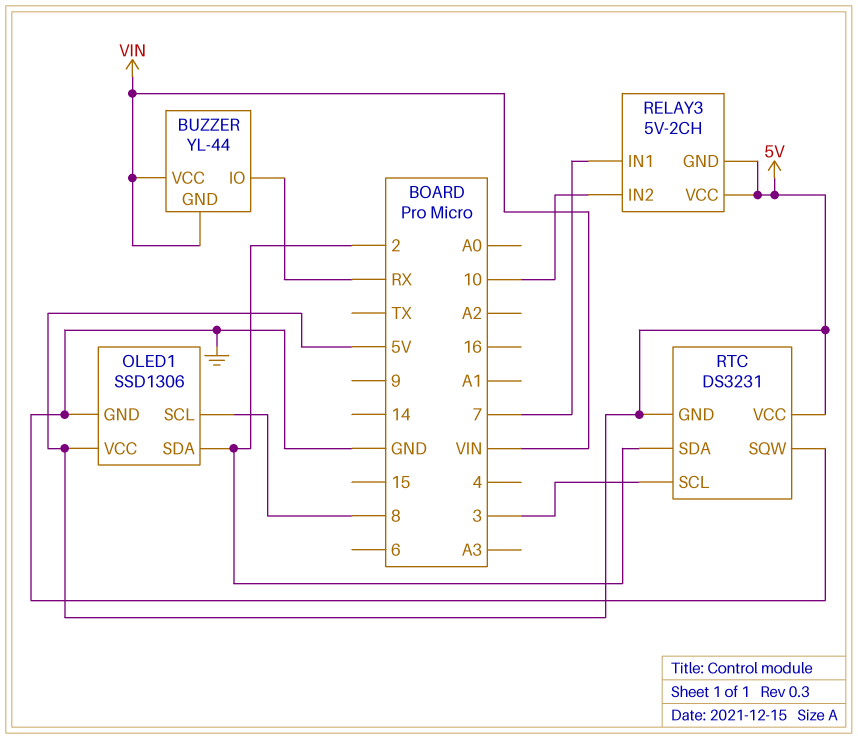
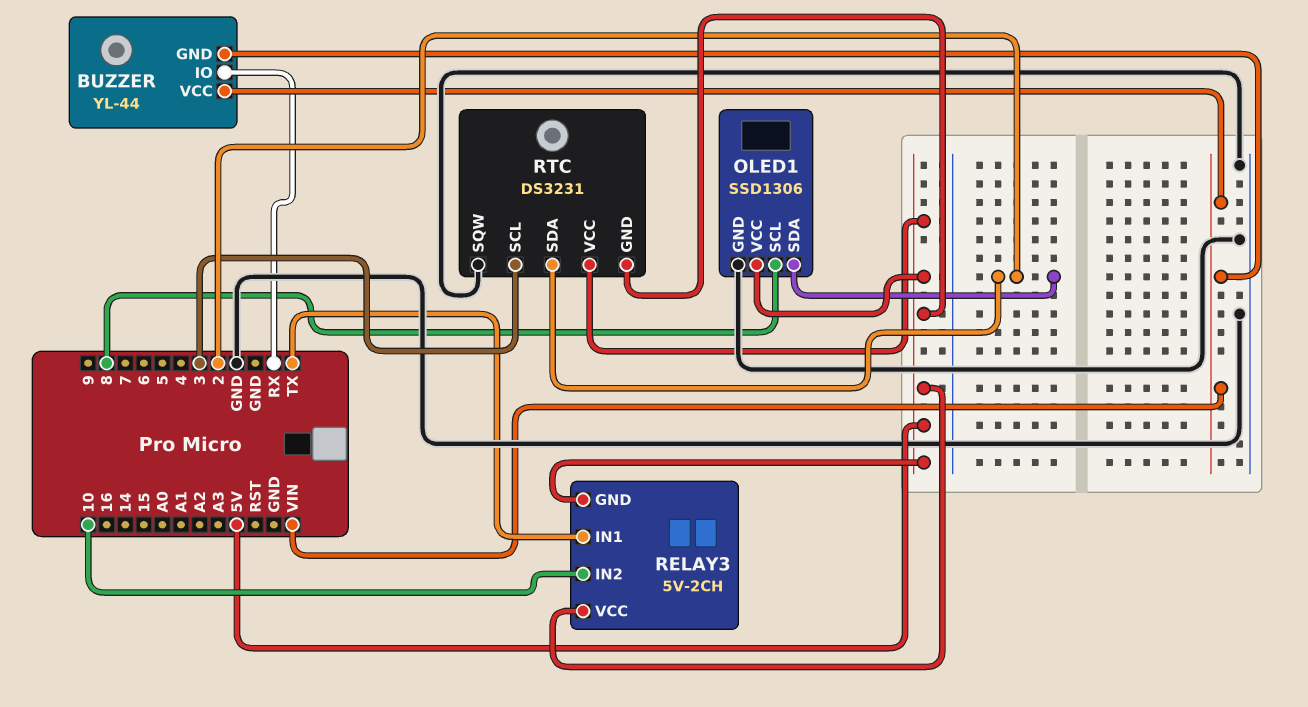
RELAY3 pin IN1: 7 -> TX

